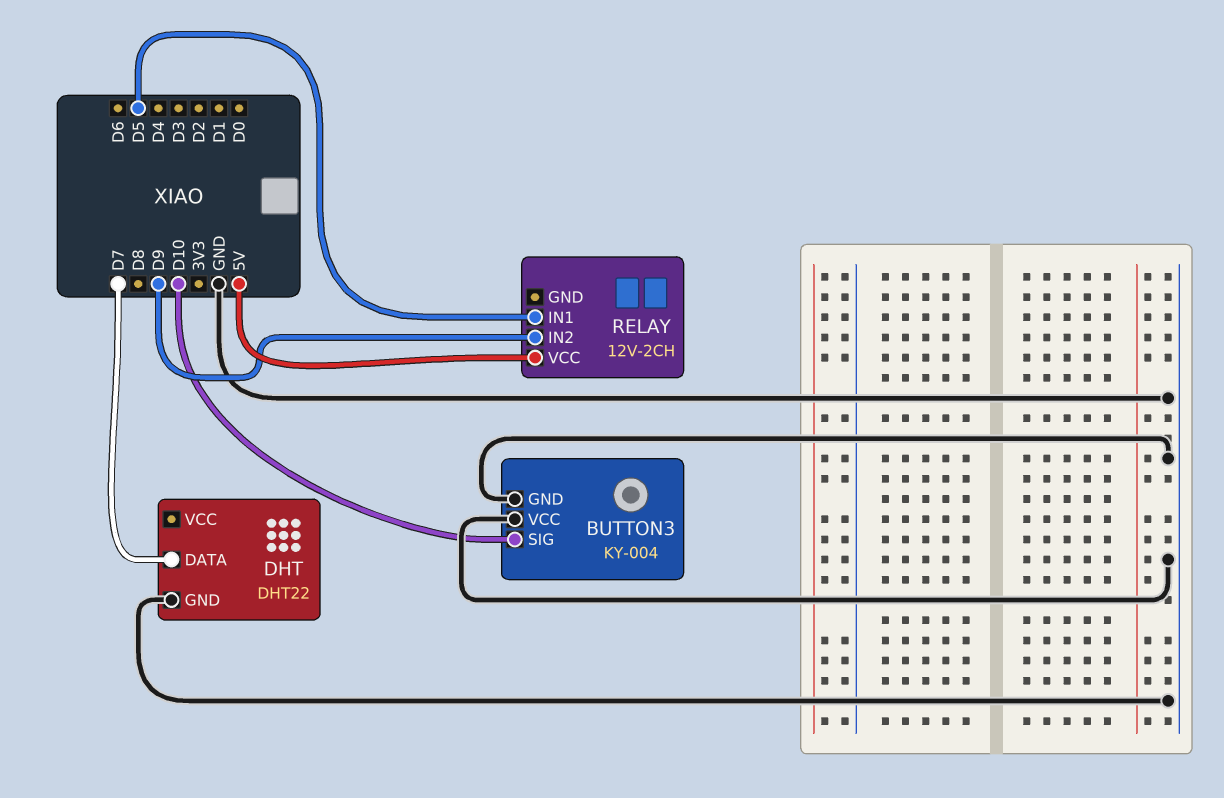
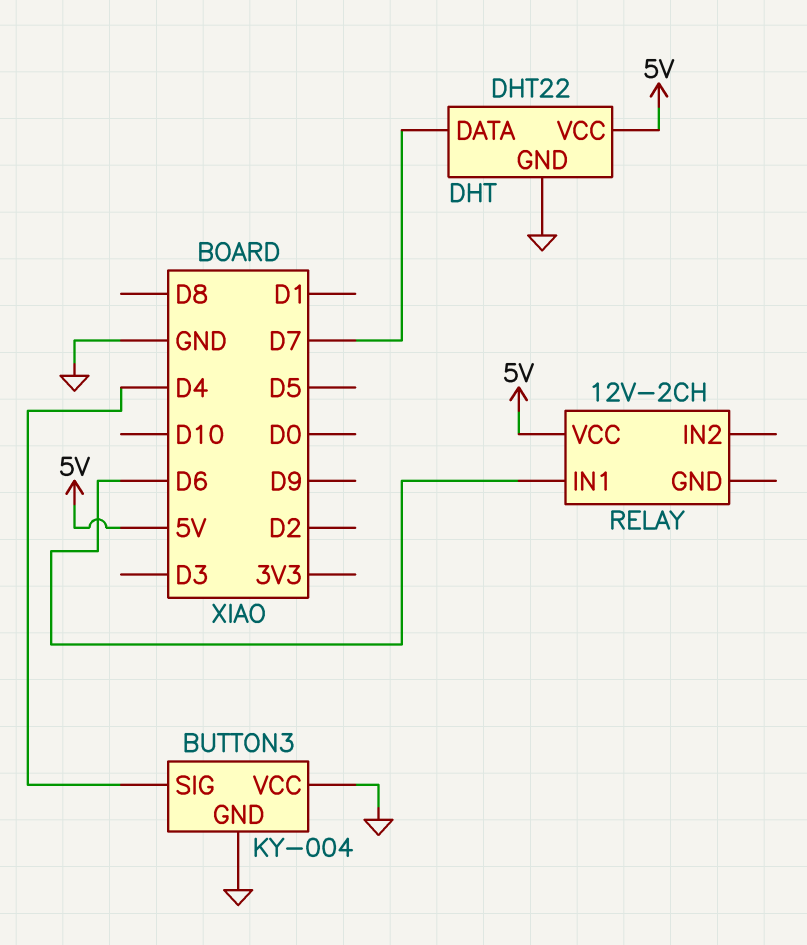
BUTTON3 pin SIG: D10 -> D4
DHT pin VCC: none -> 5V
RELAY pin IN1: D5 -> D6
RELAY pin IN2: D9 -> none

